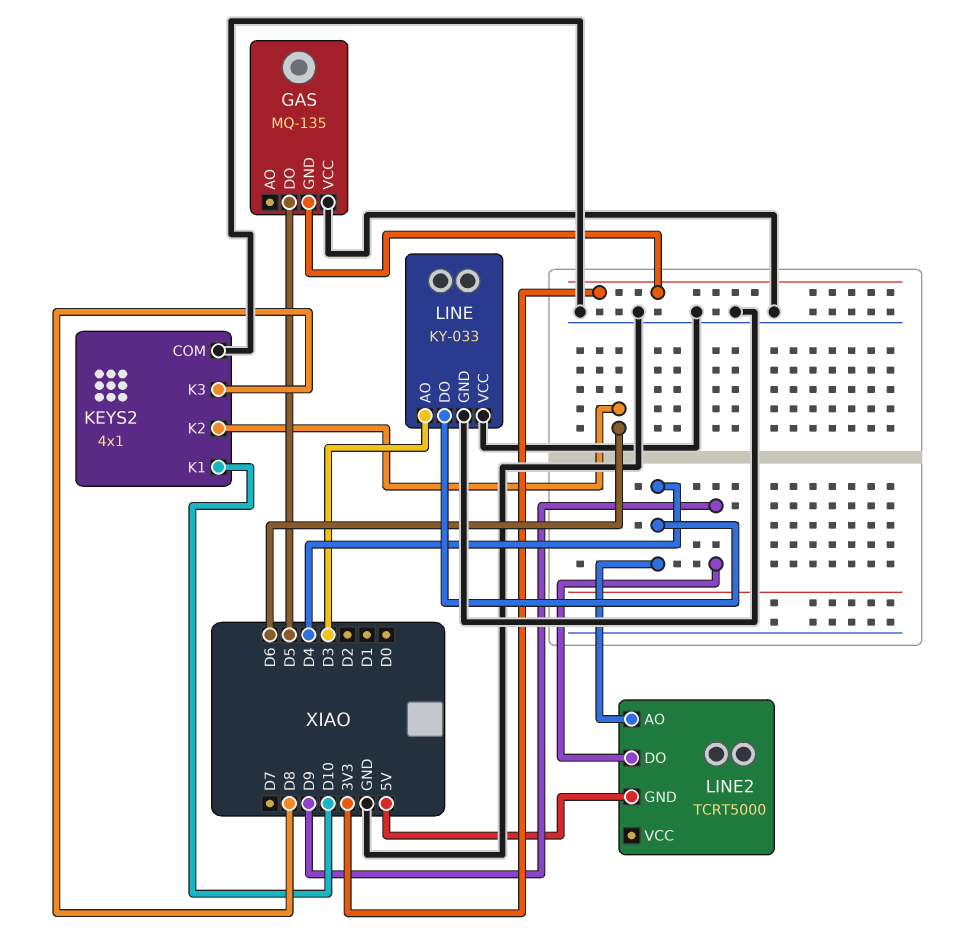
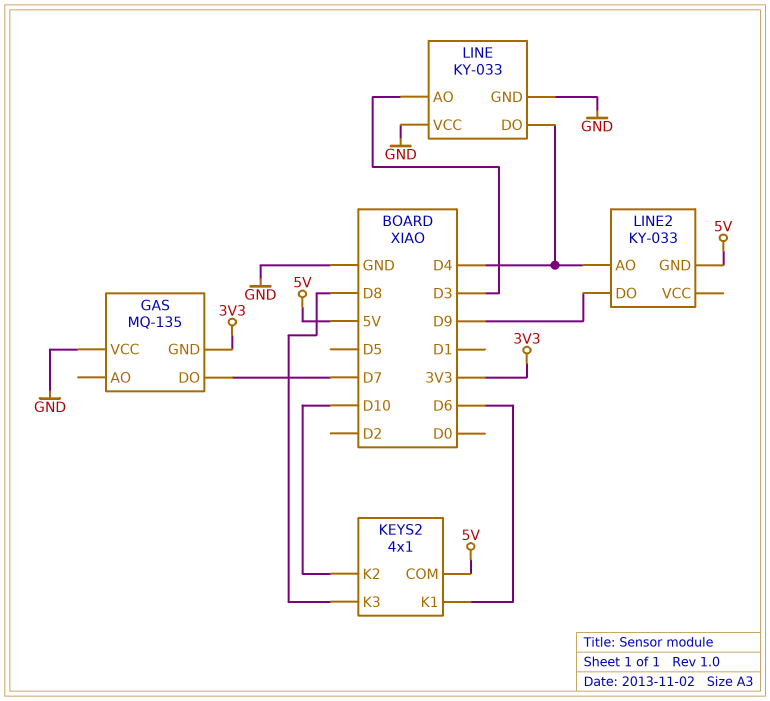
GAS pin DO: D5 -> D7
KEYS2 pin COM: GND -> 5V
KEYS2 pin K1: D10 -> D6
KEYS2 pin K2: D6 -> D10
LINE2: TCRT5000 -> KY-033

